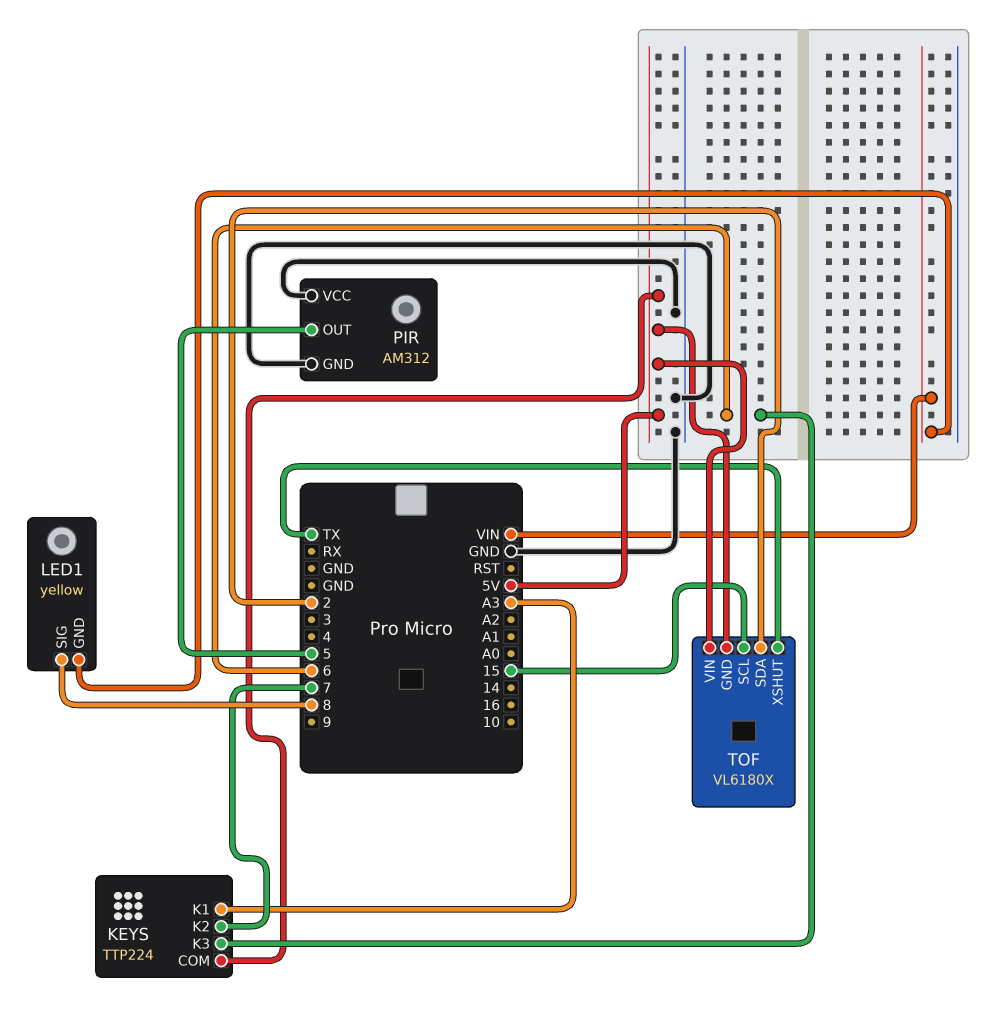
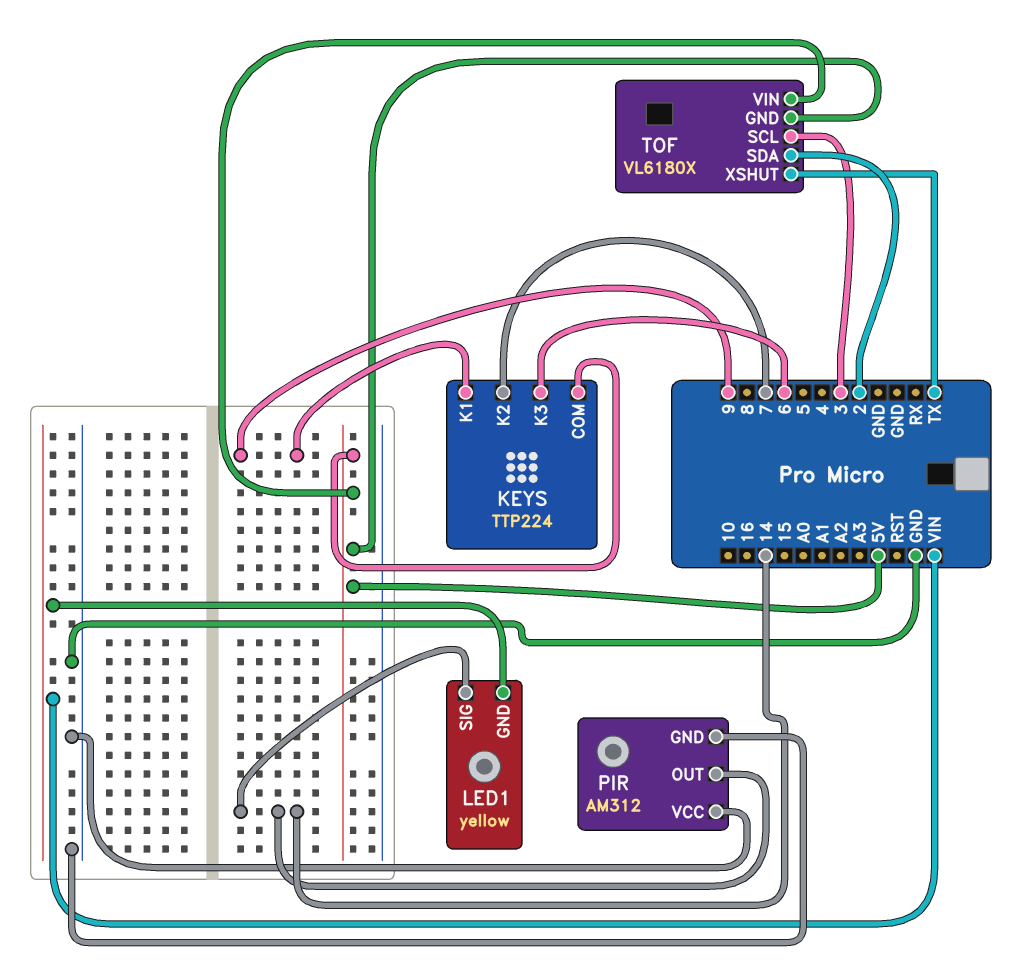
KEYS pin K1: A3 -> 9
LED1 pin SIG: 8 -> 14
PIR pin OUT: 5 -> 14
TOF pin SCL: 15 -> 3

